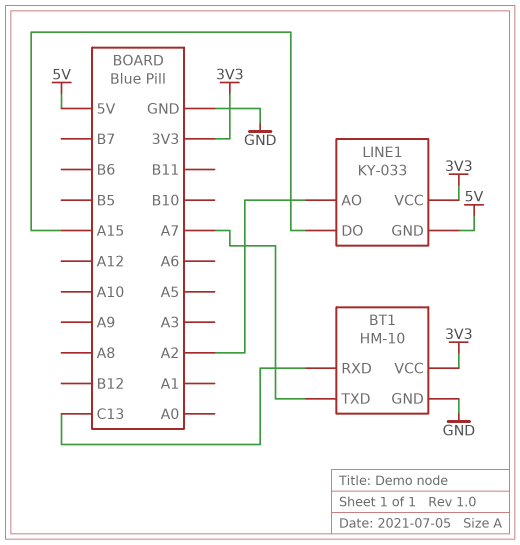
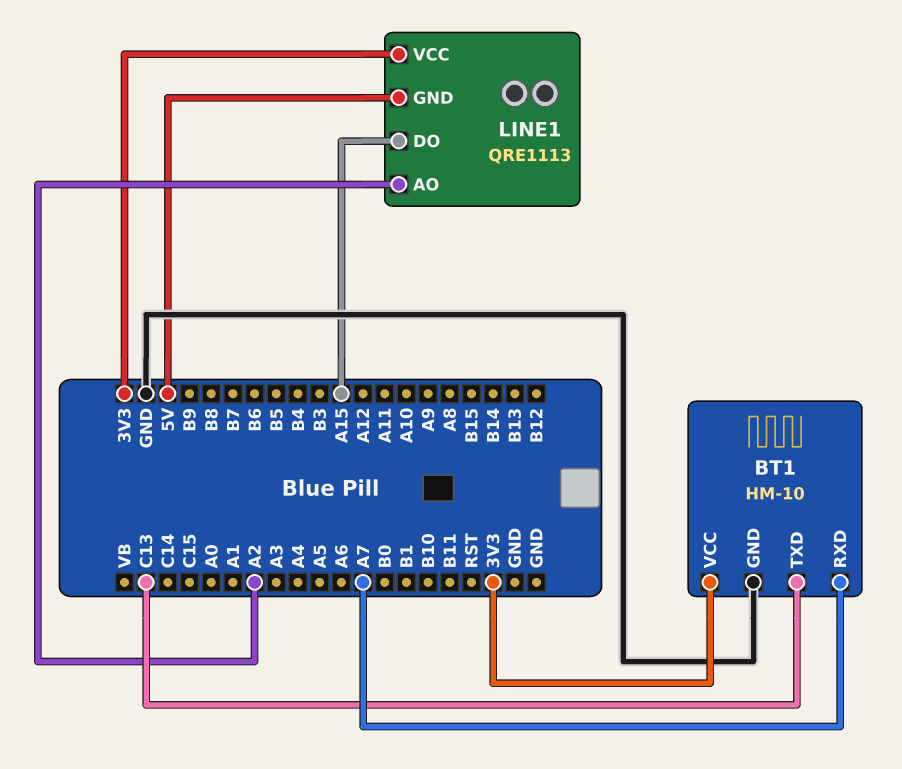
BT1 pin RXD: C13 -> A7
BT1 pin TXD: A7 -> C13
LINE1: KY-033 -> QRE1113

